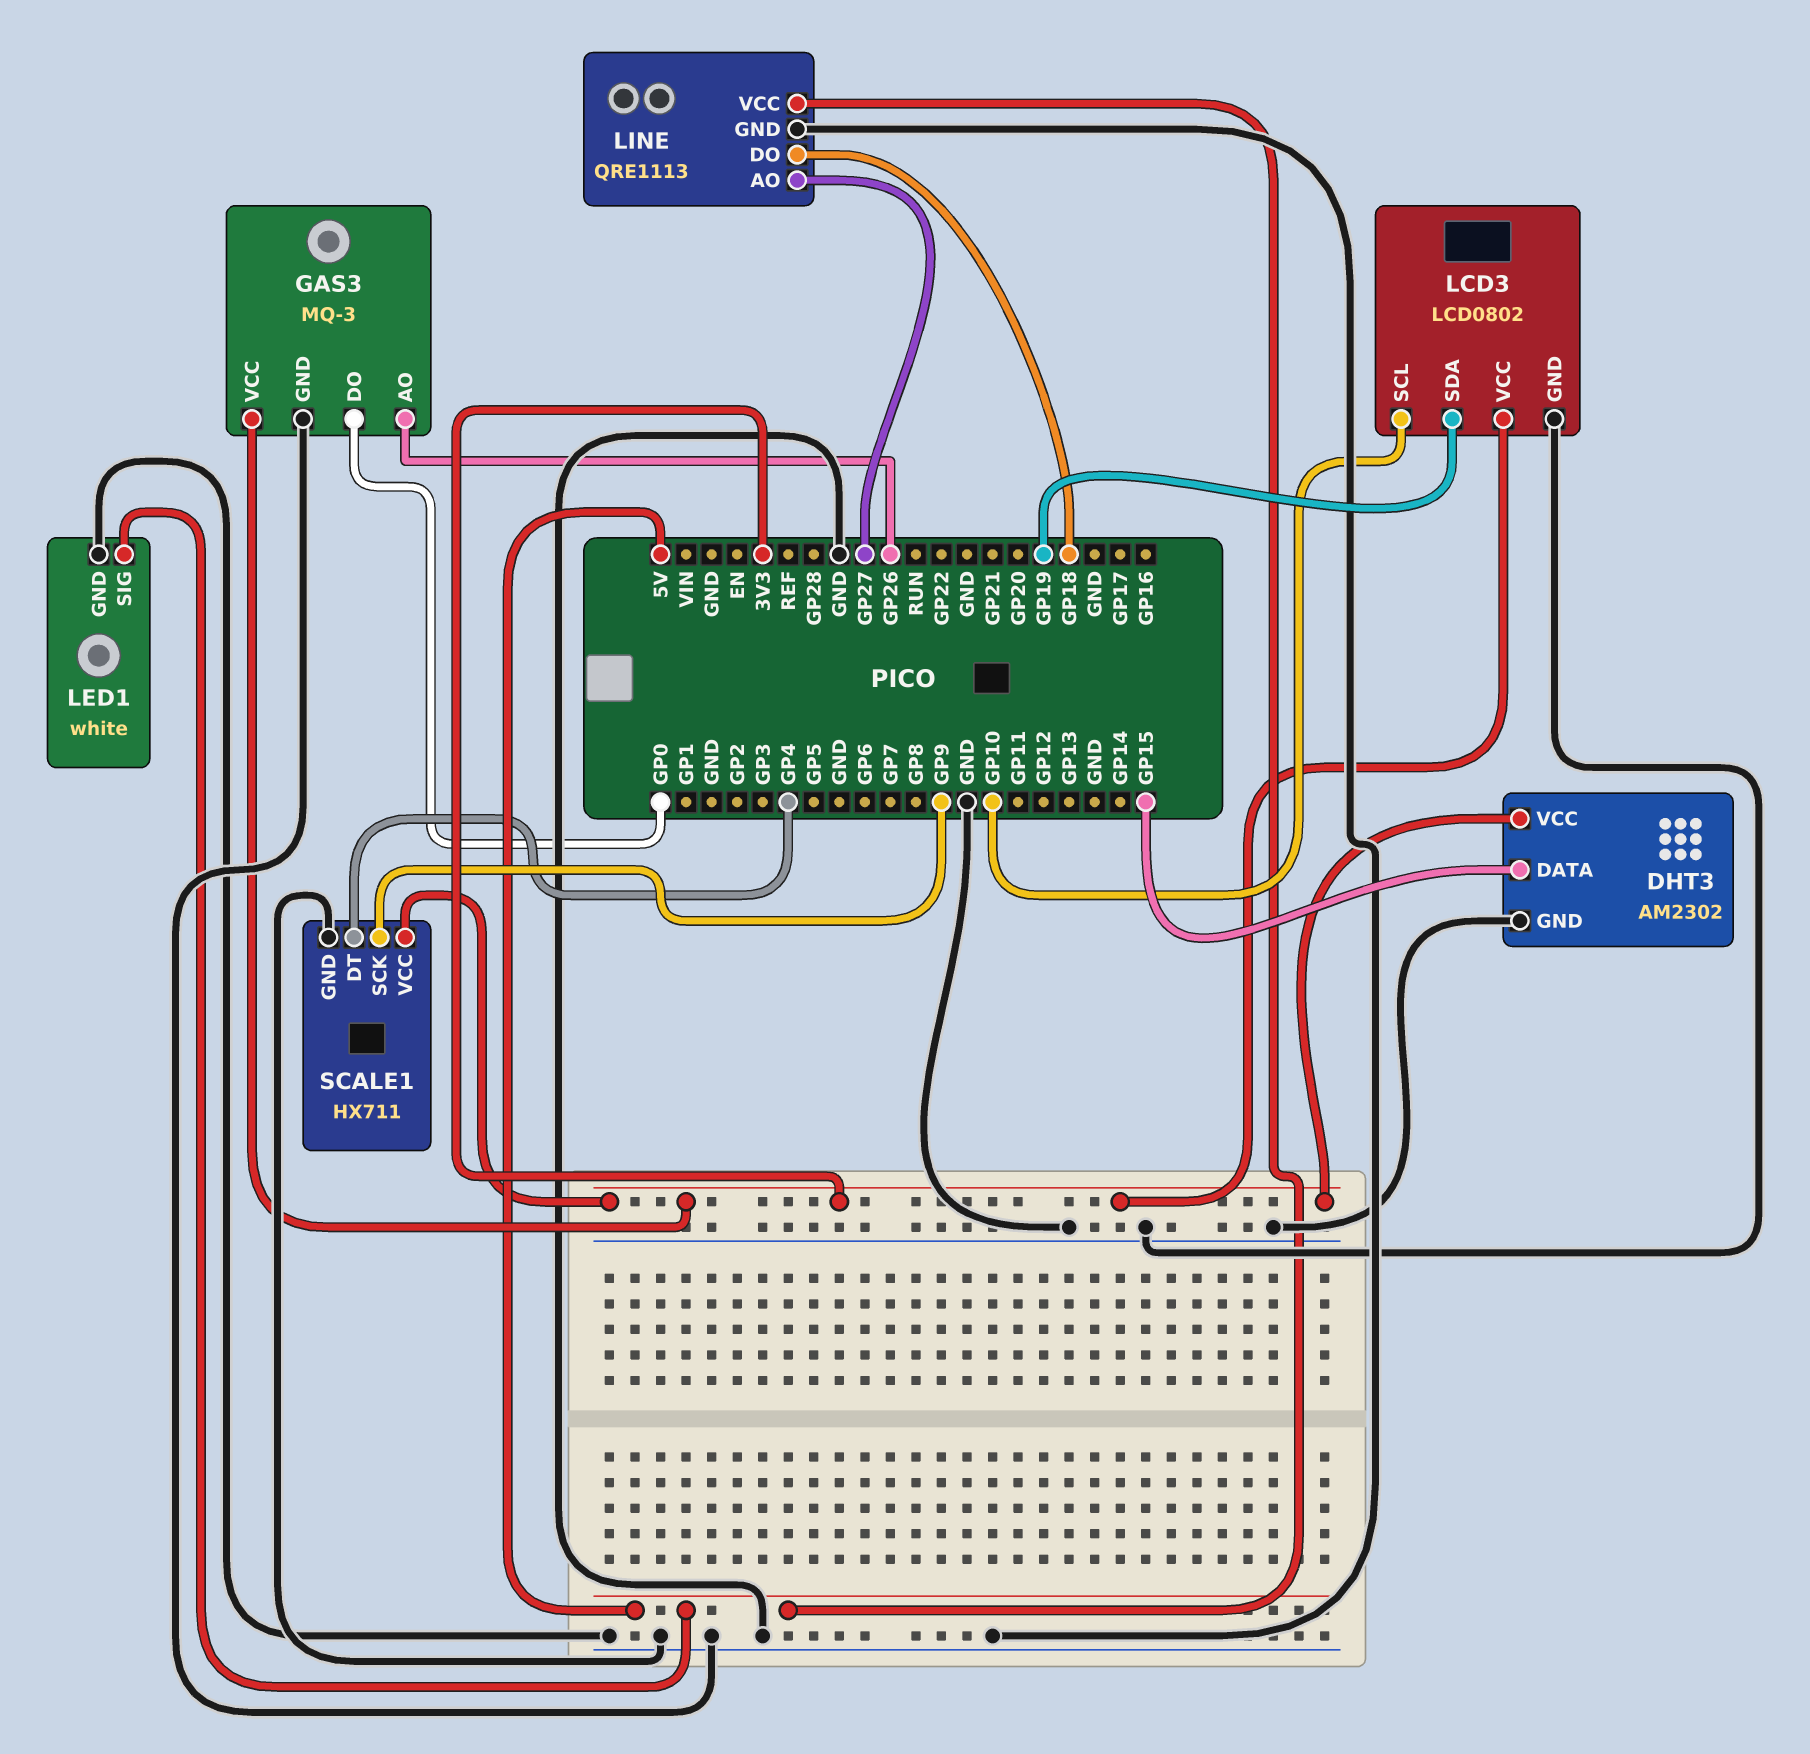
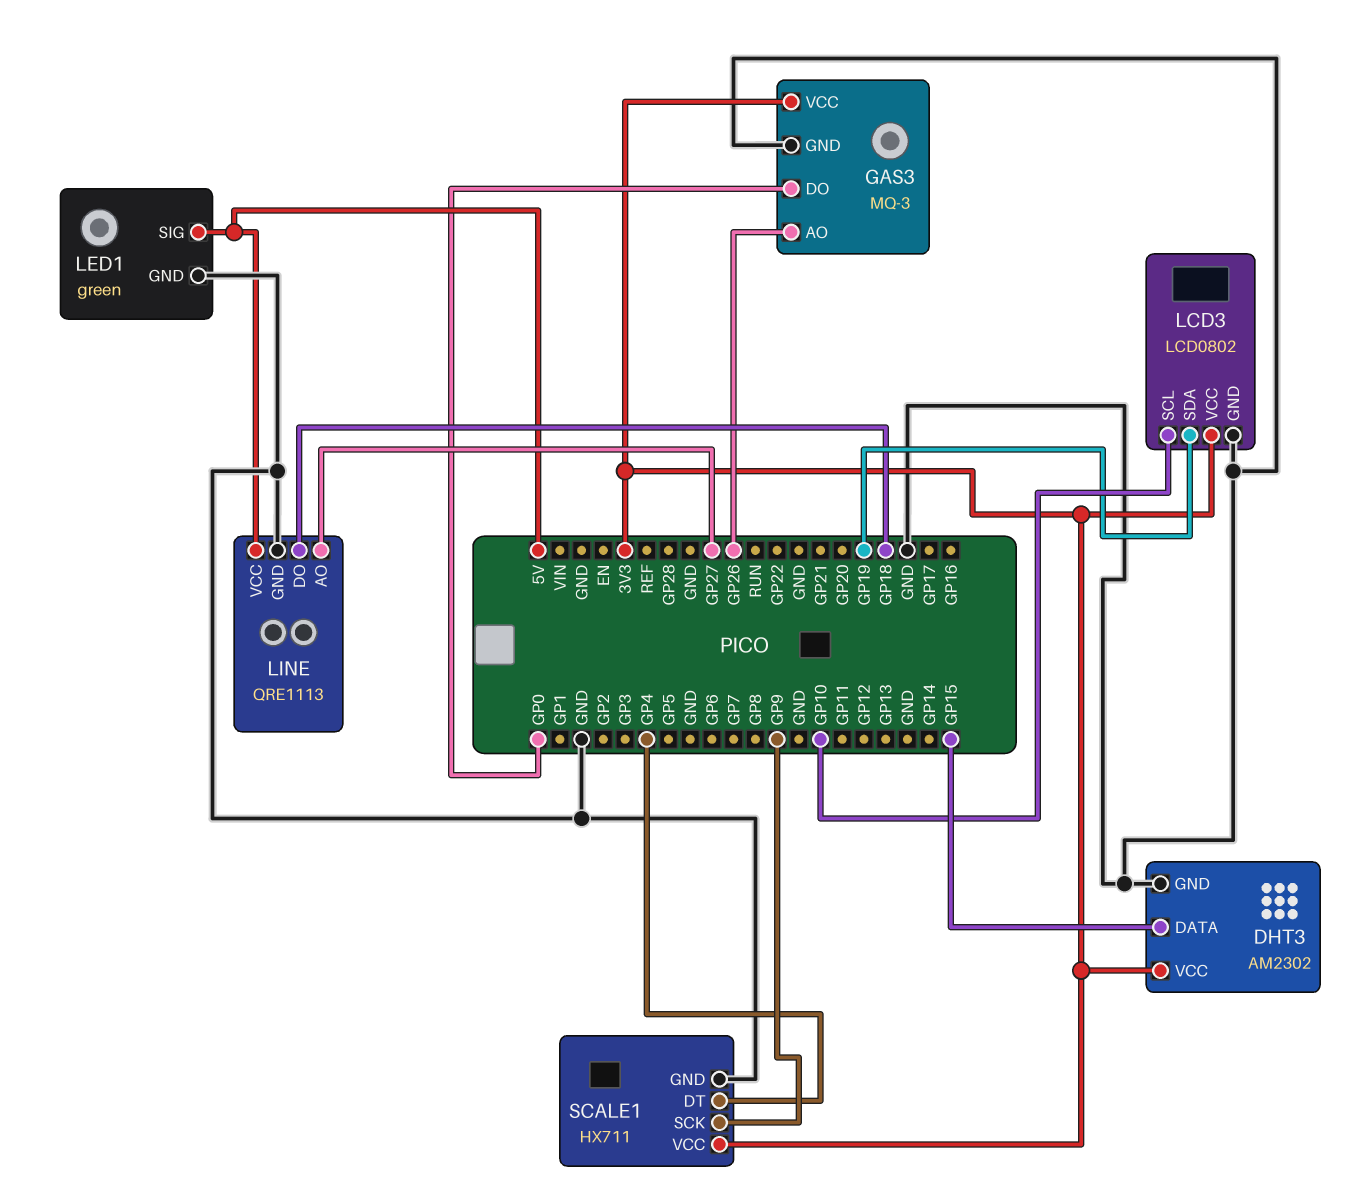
LED1: white -> green

